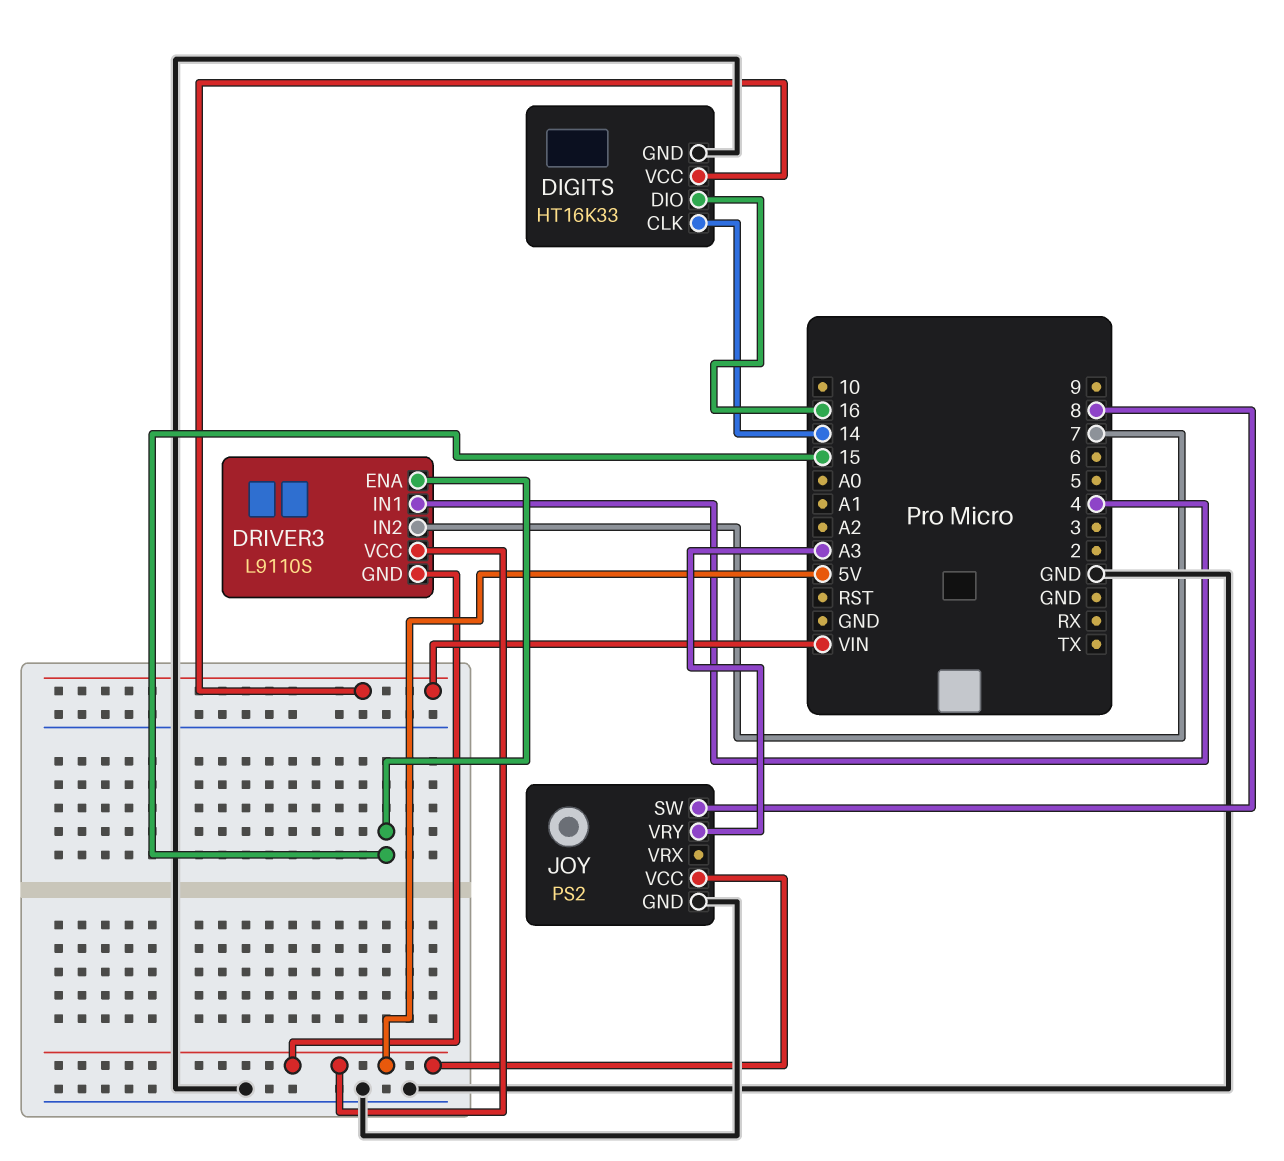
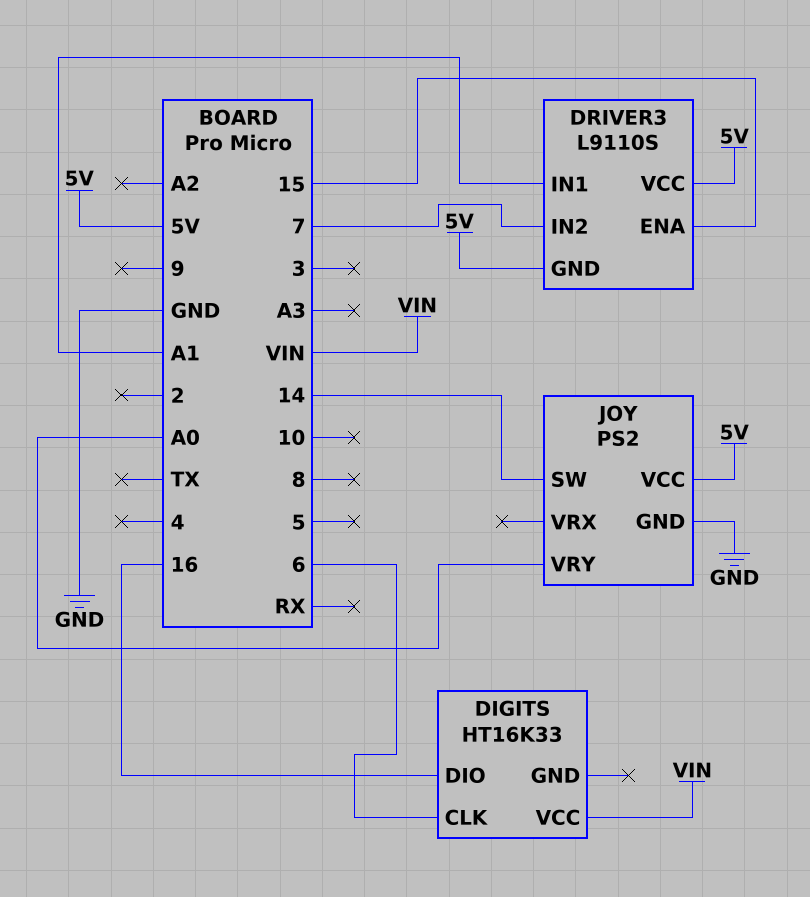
DIGITS pin CLK: 14 -> 6
DIGITS pin GND: GND -> none
DRIVER3 pin IN1: 4 -> A1
JOY pin SW: 8 -> 14
JOY pin VRY: A3 -> A0

